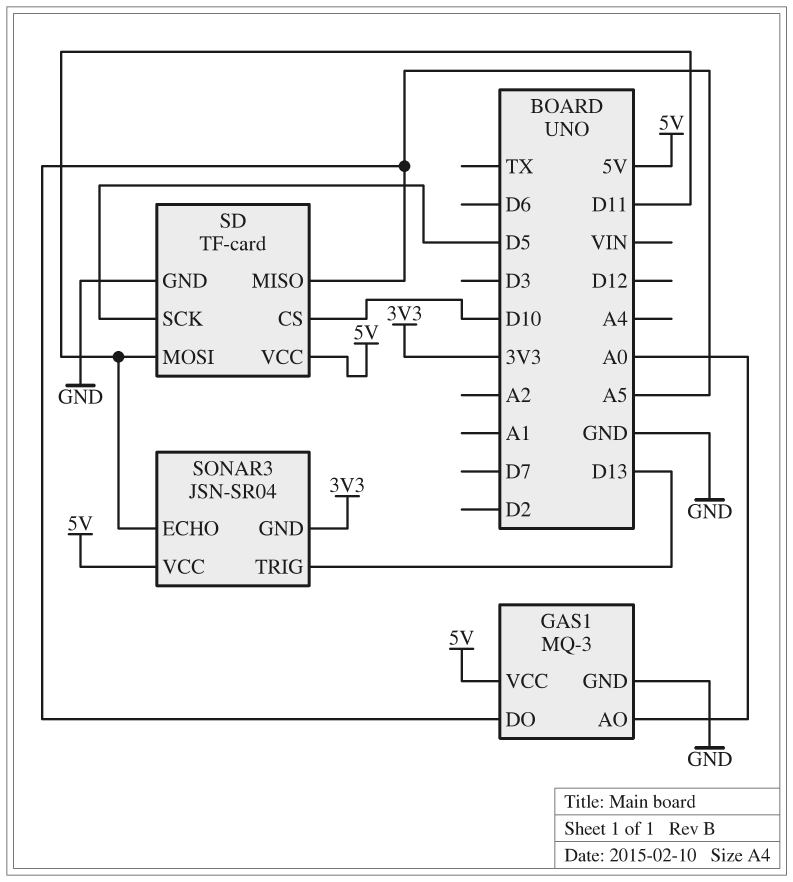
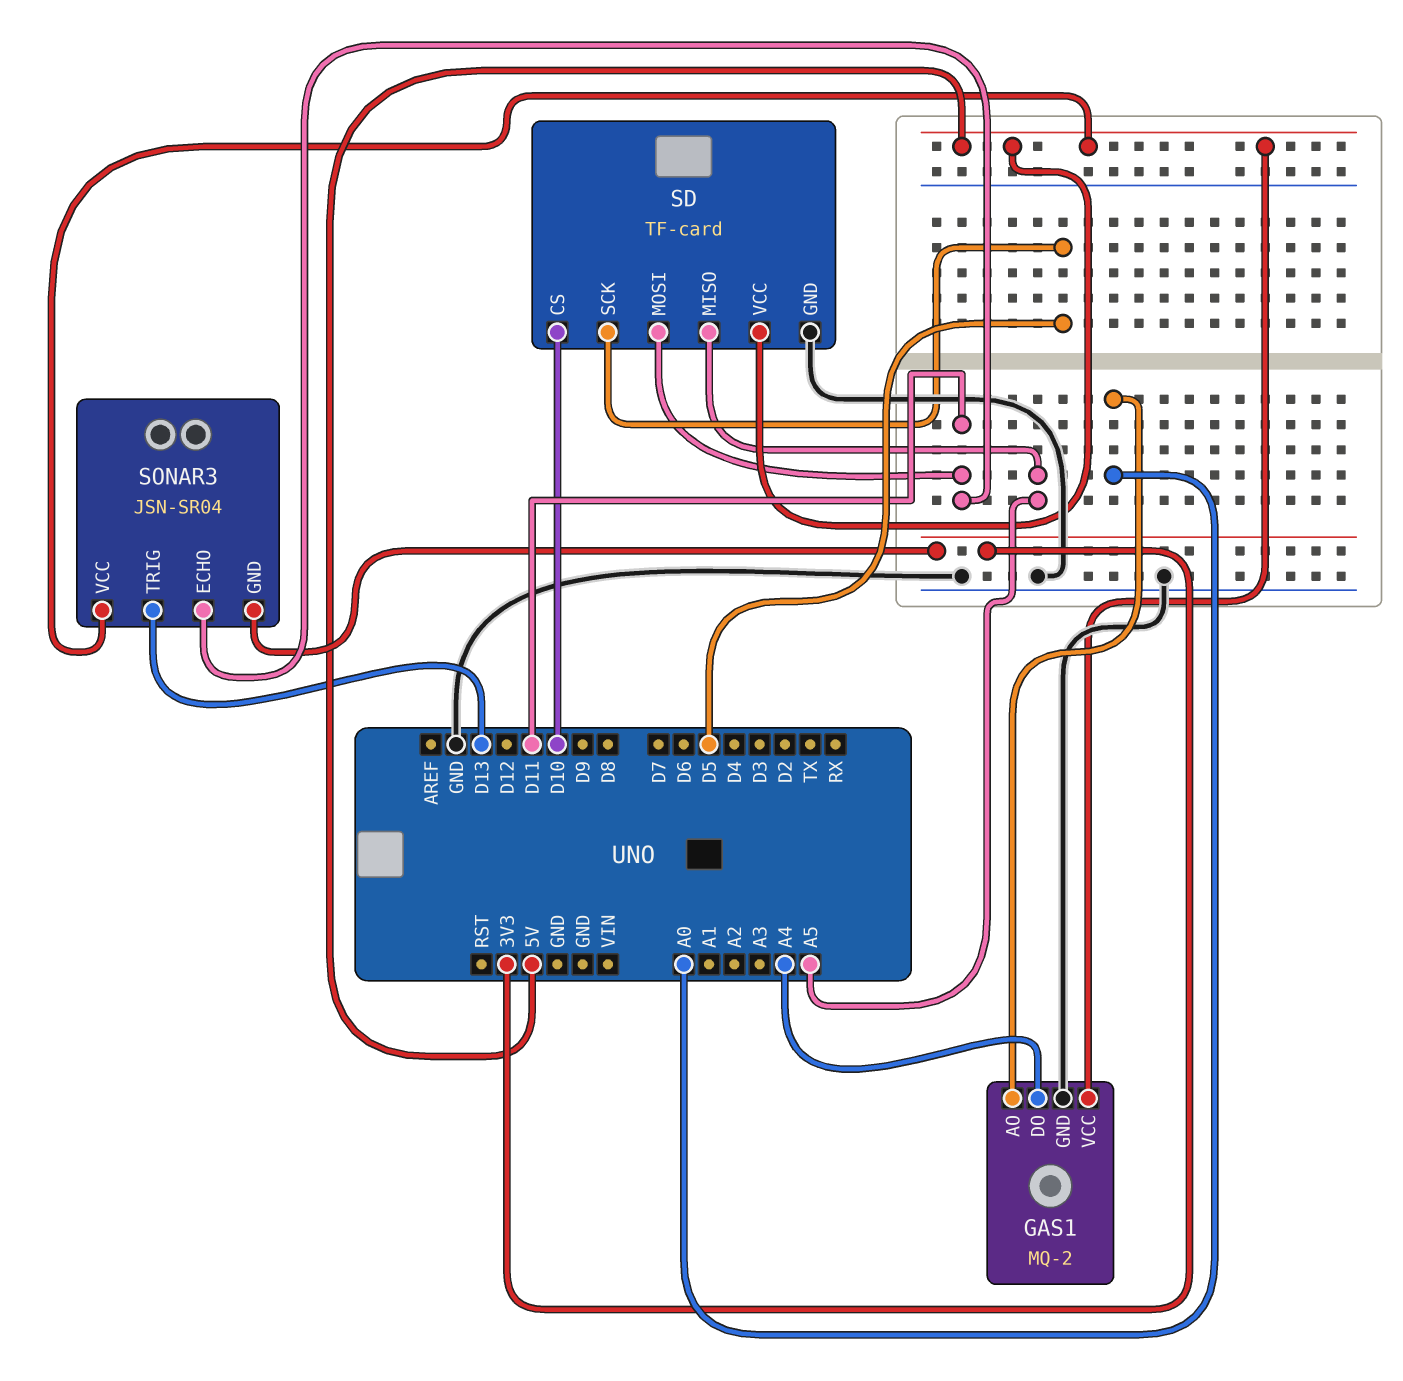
GAS1: MQ-3 -> MQ-2
GAS1 pin DO: A5 -> A4

